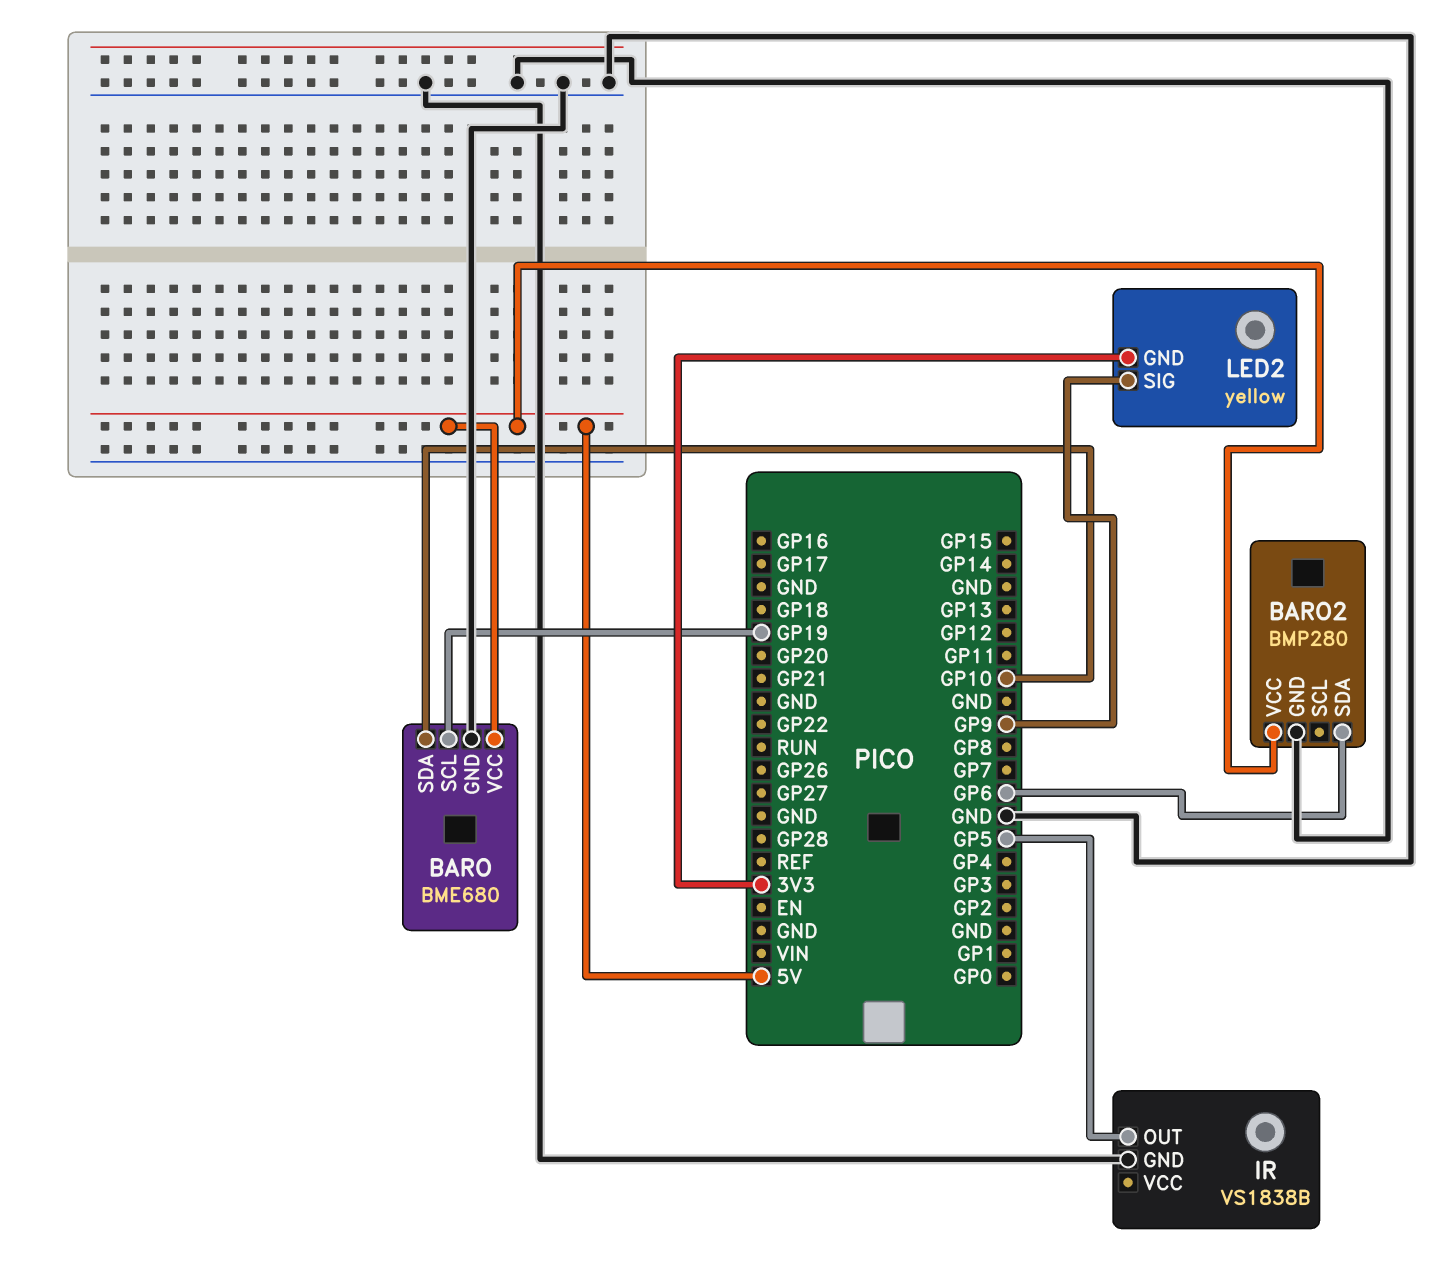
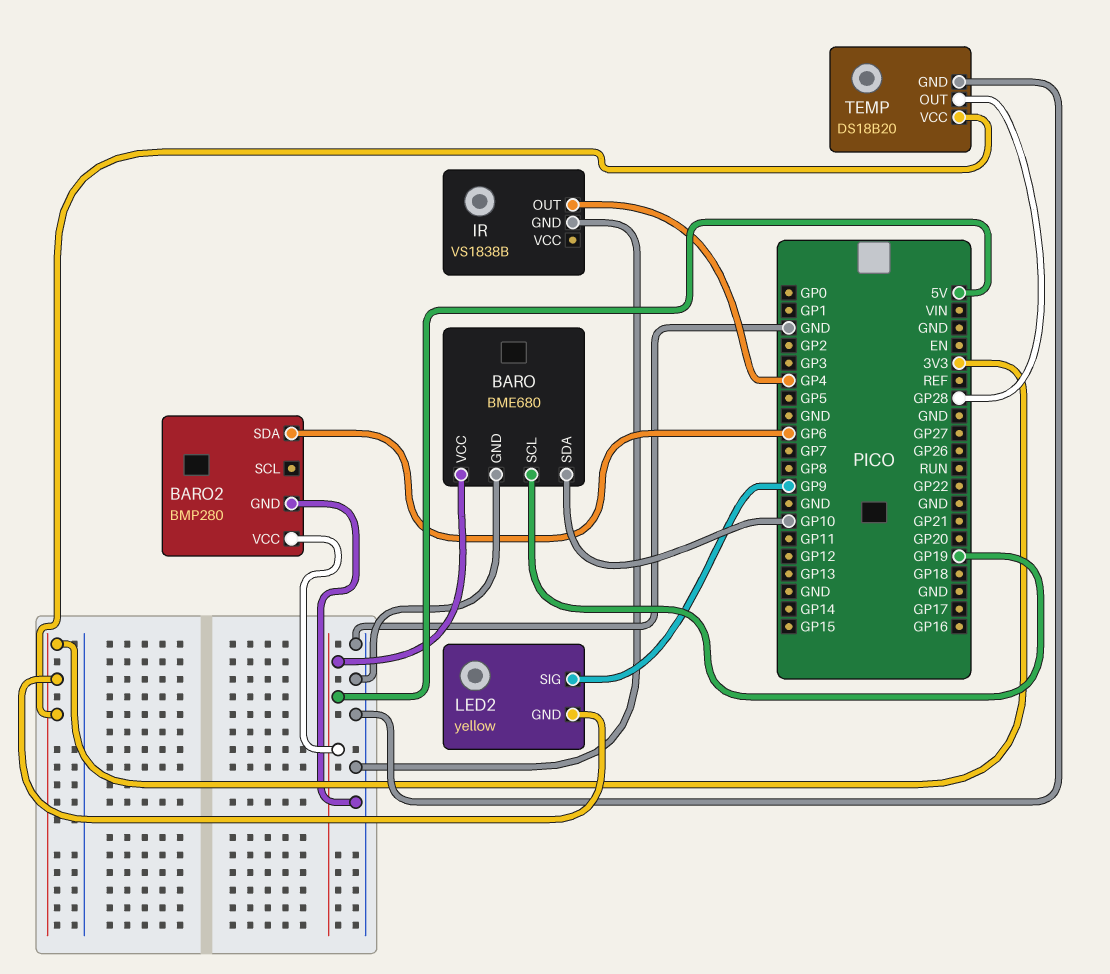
IR pin OUT: GP5 -> GP4
TEMP: none -> DS18B20
TEMP pin GND: none -> GND
TEMP pin OUT: none -> GP28
TEMP pin VCC: none -> 3V3

